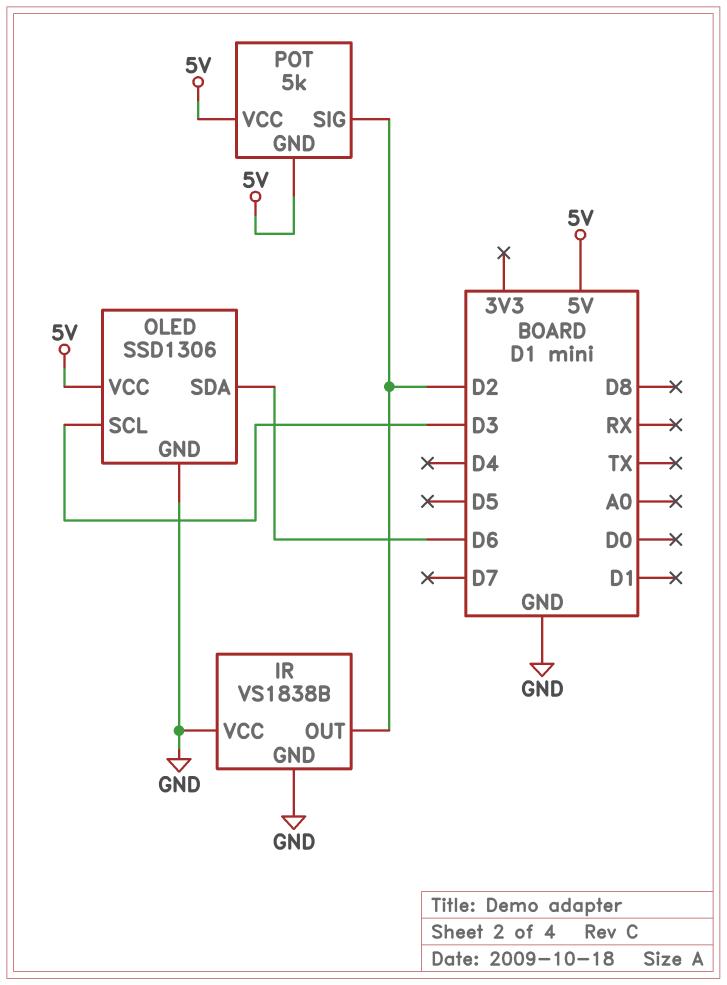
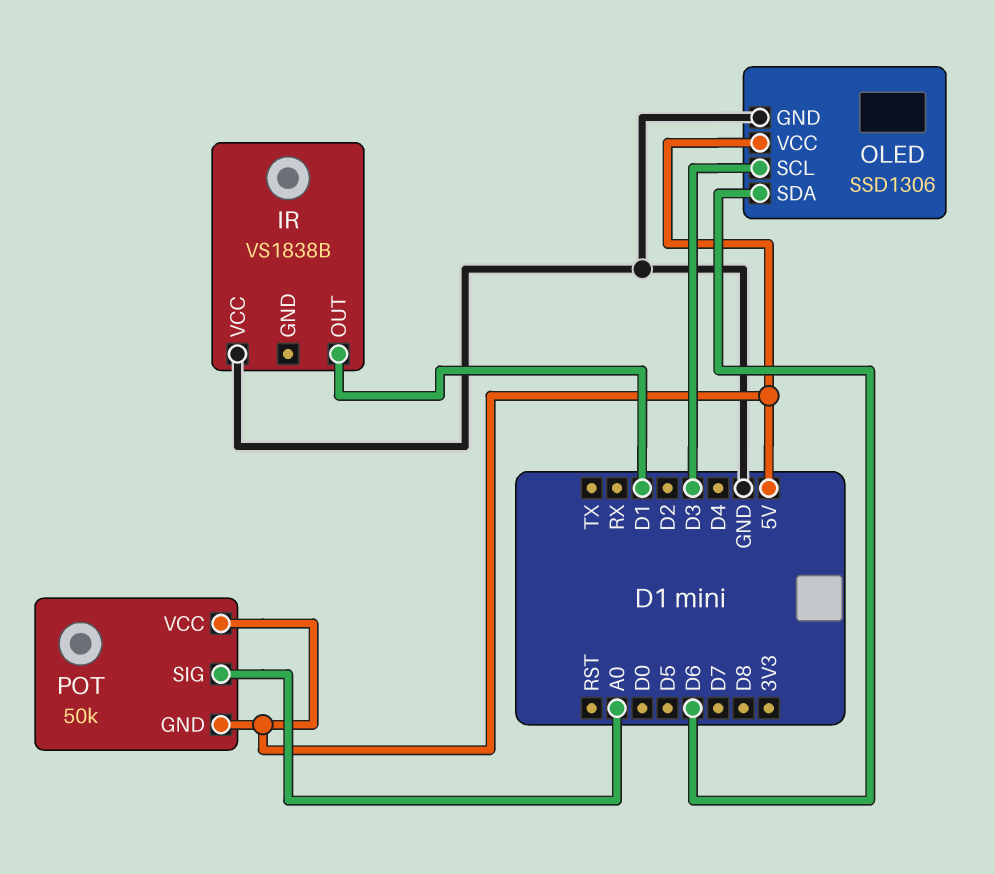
IR pin GND: GND -> none
IR pin OUT: D2 -> D1
POT: 5k -> 50k
POT pin SIG: D2 -> A0

